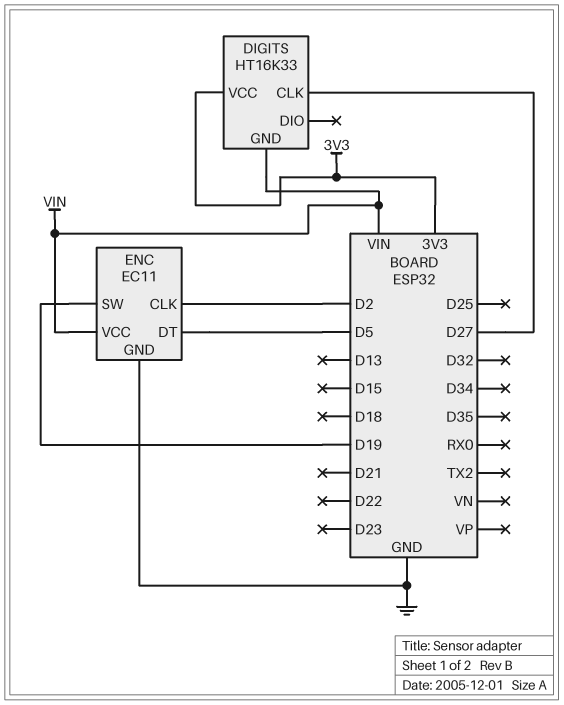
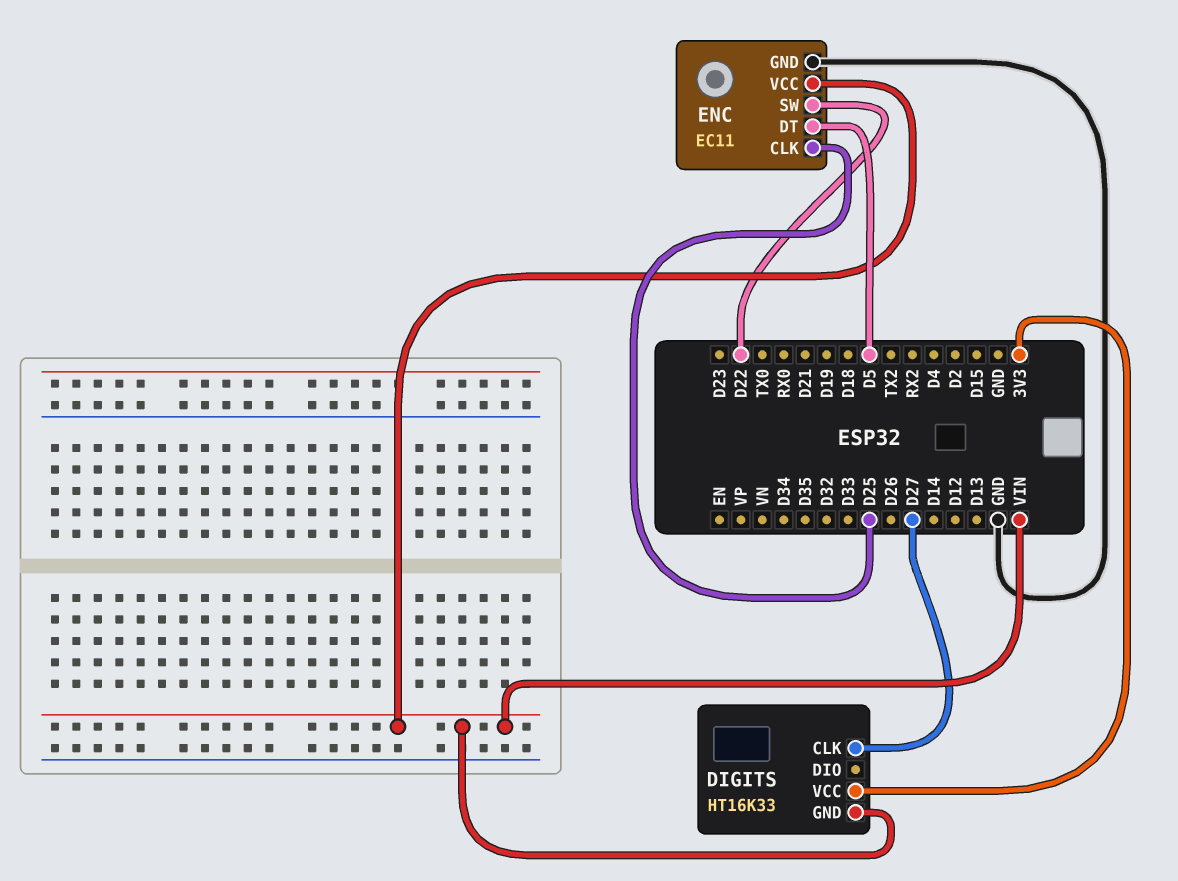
ENC pin CLK: D2 -> D25
ENC pin SW: D19 -> D22

